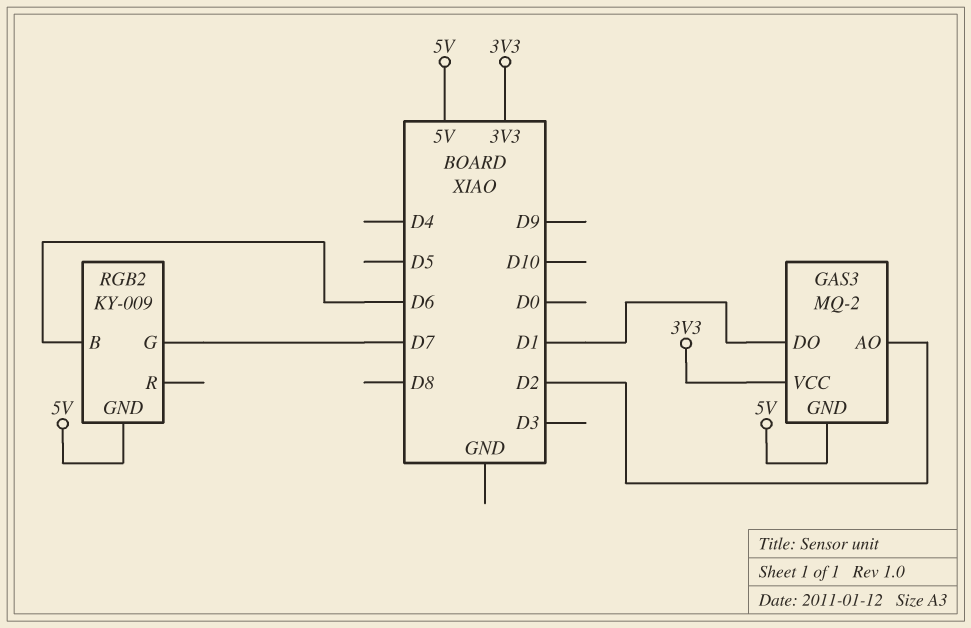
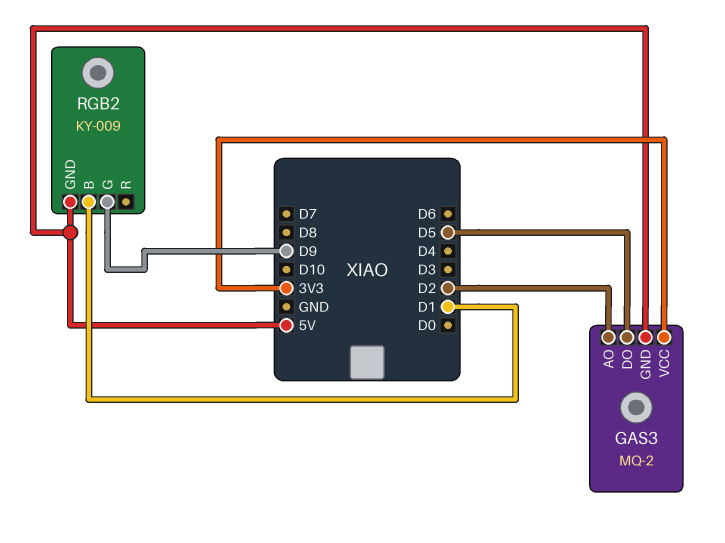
GAS3 pin DO: D1 -> D5
RGB2 pin B: D6 -> D1
RGB2 pin G: D7 -> D9

